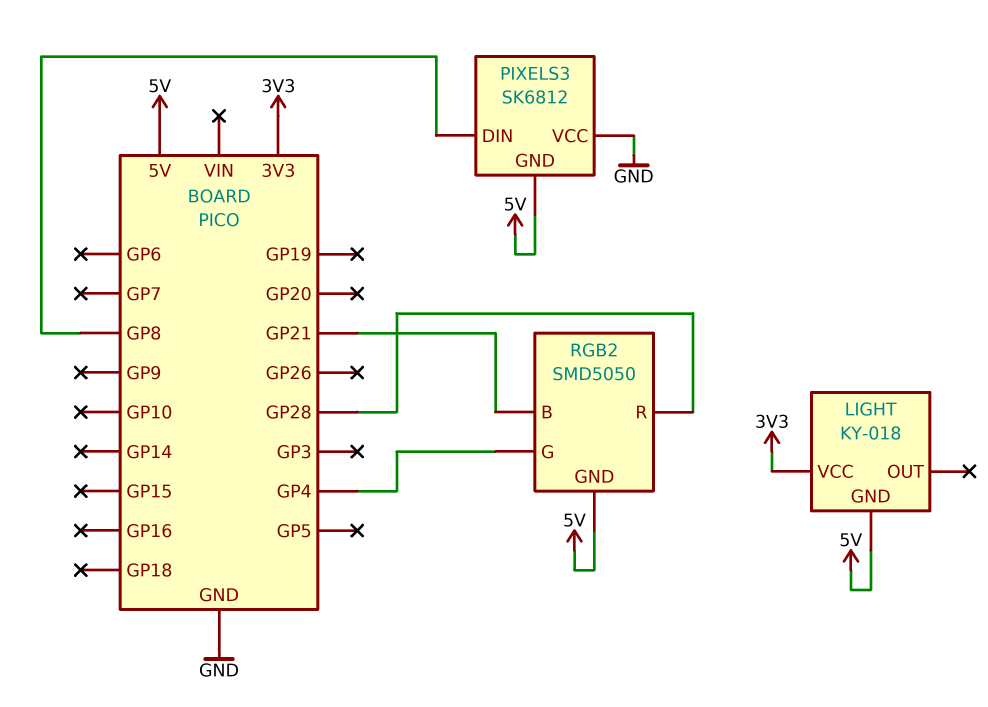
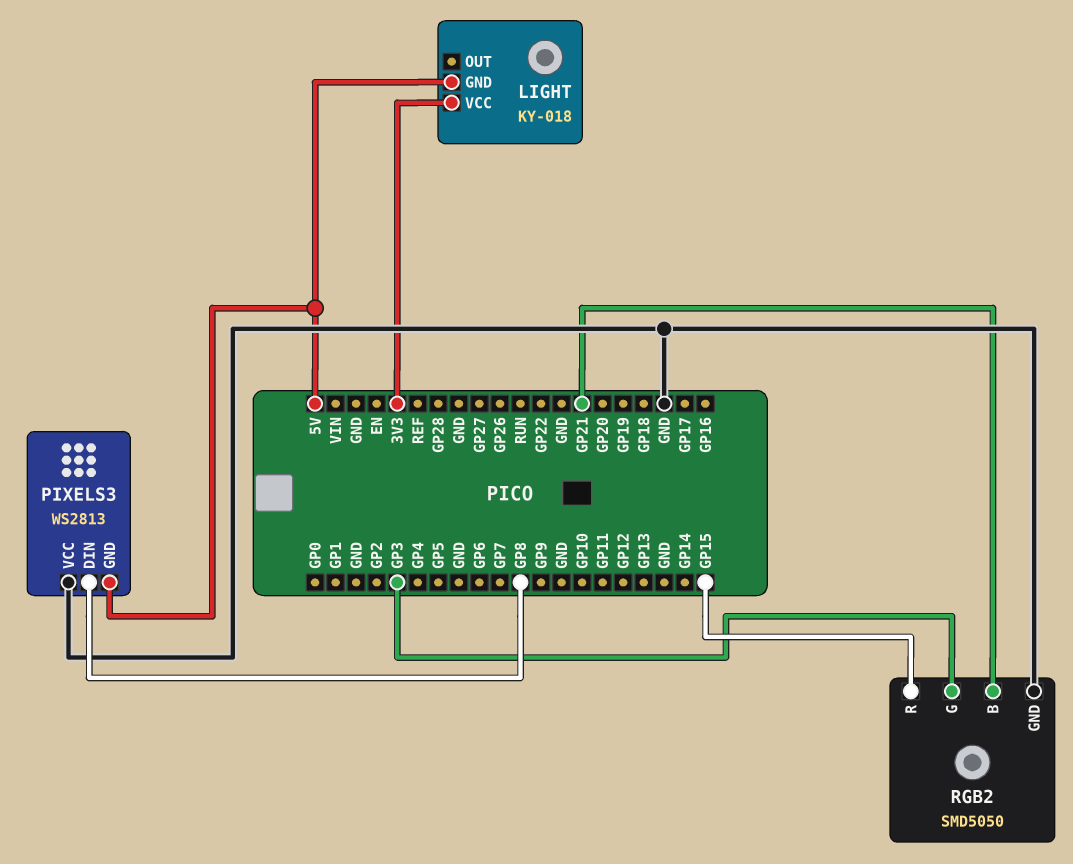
PIXELS3: SK6812 -> WS2813
RGB2 pin G: GP4 -> GP3
RGB2 pin GND: 5V -> GND
RGB2 pin R: GP28 -> GP15

